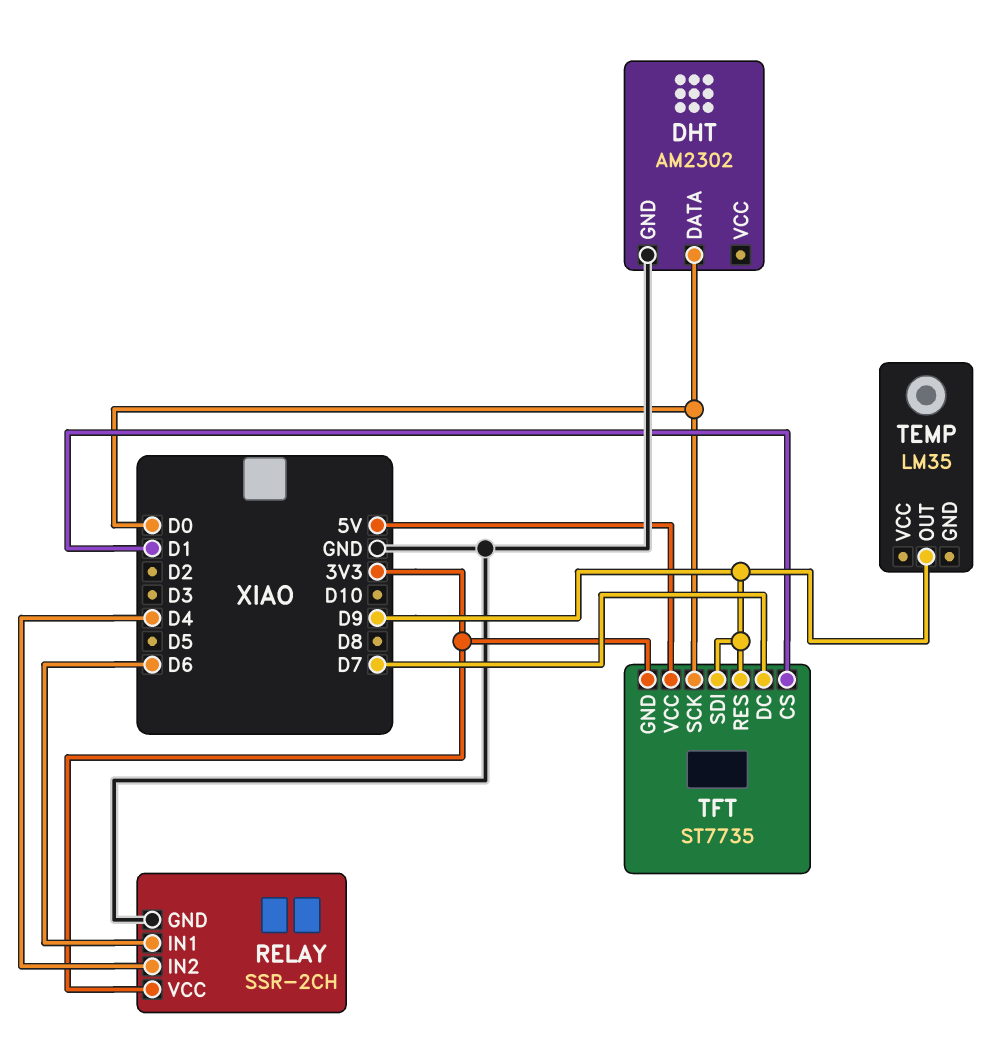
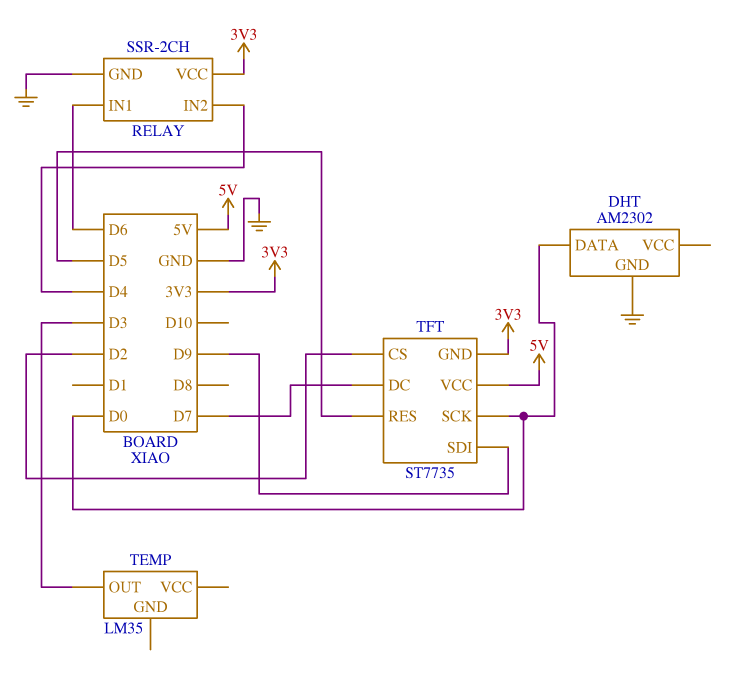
TEMP pin OUT: D9 -> D3
TFT pin CS: D1 -> D2
TFT pin RES: D9 -> D5

